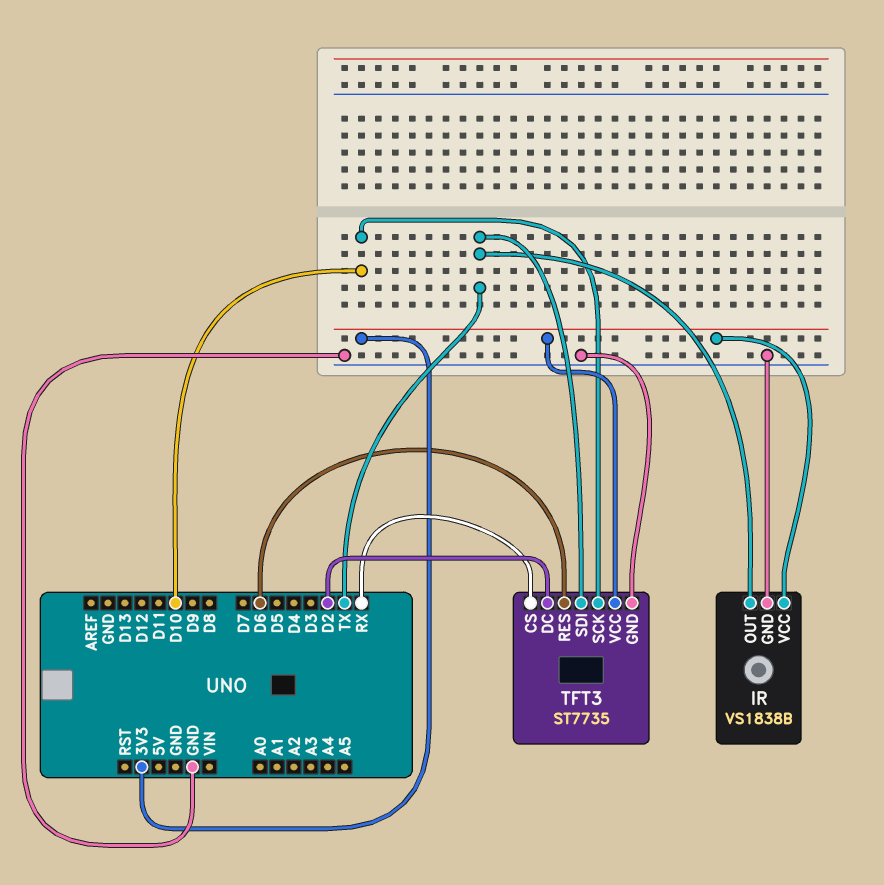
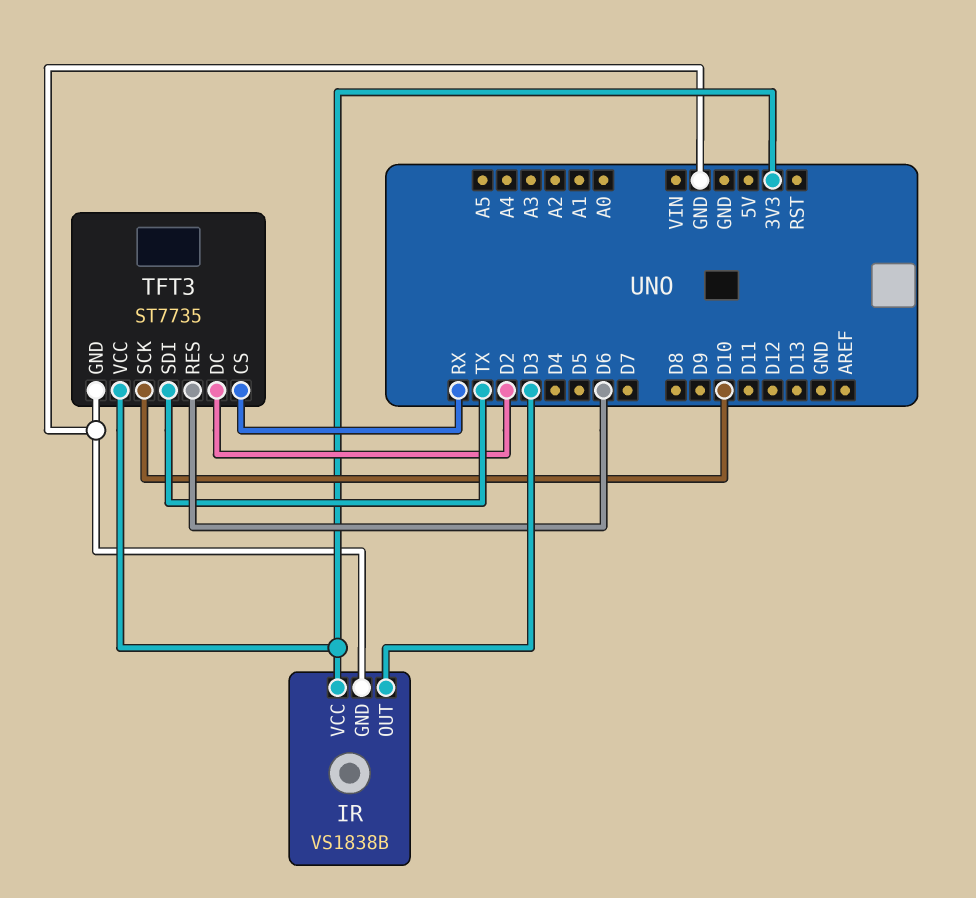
IR pin OUT: TX -> D3

